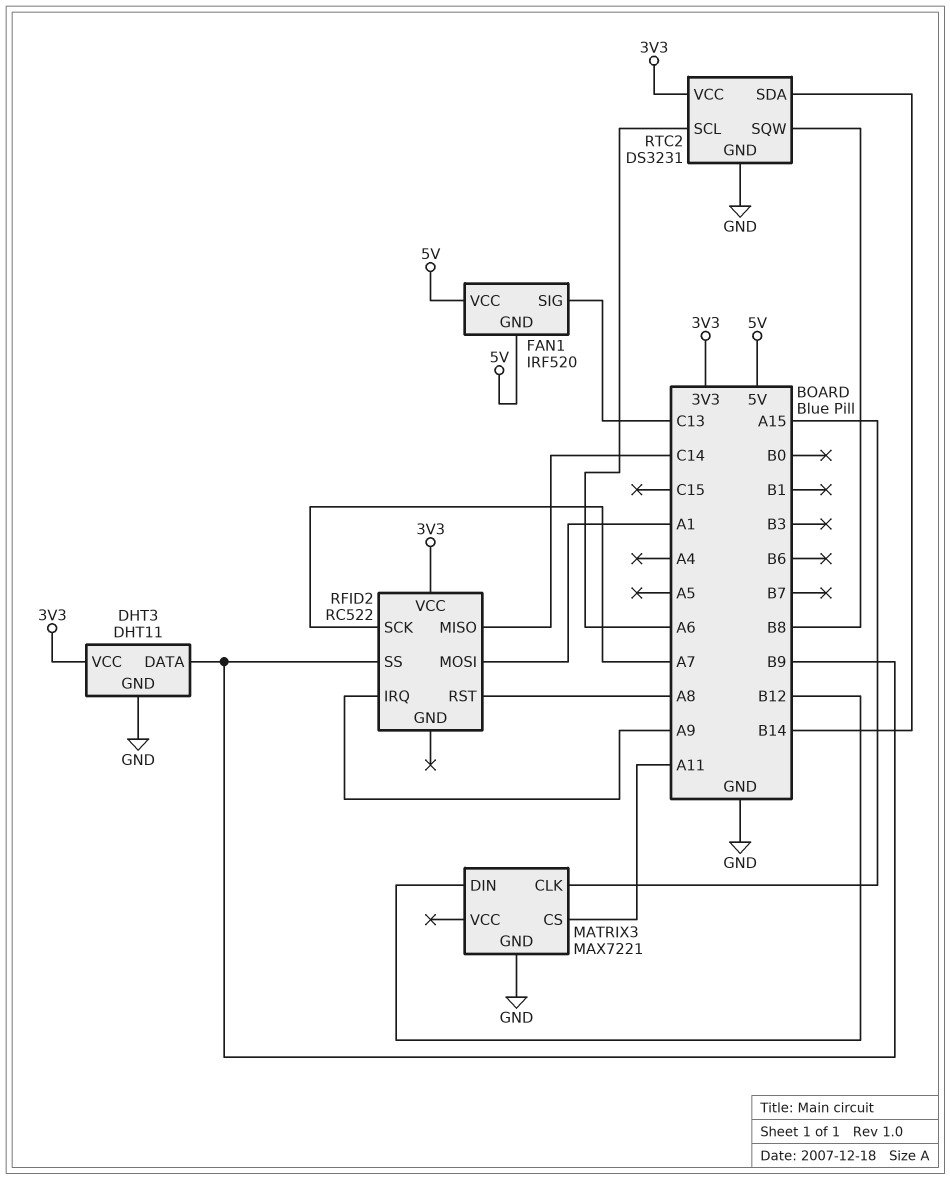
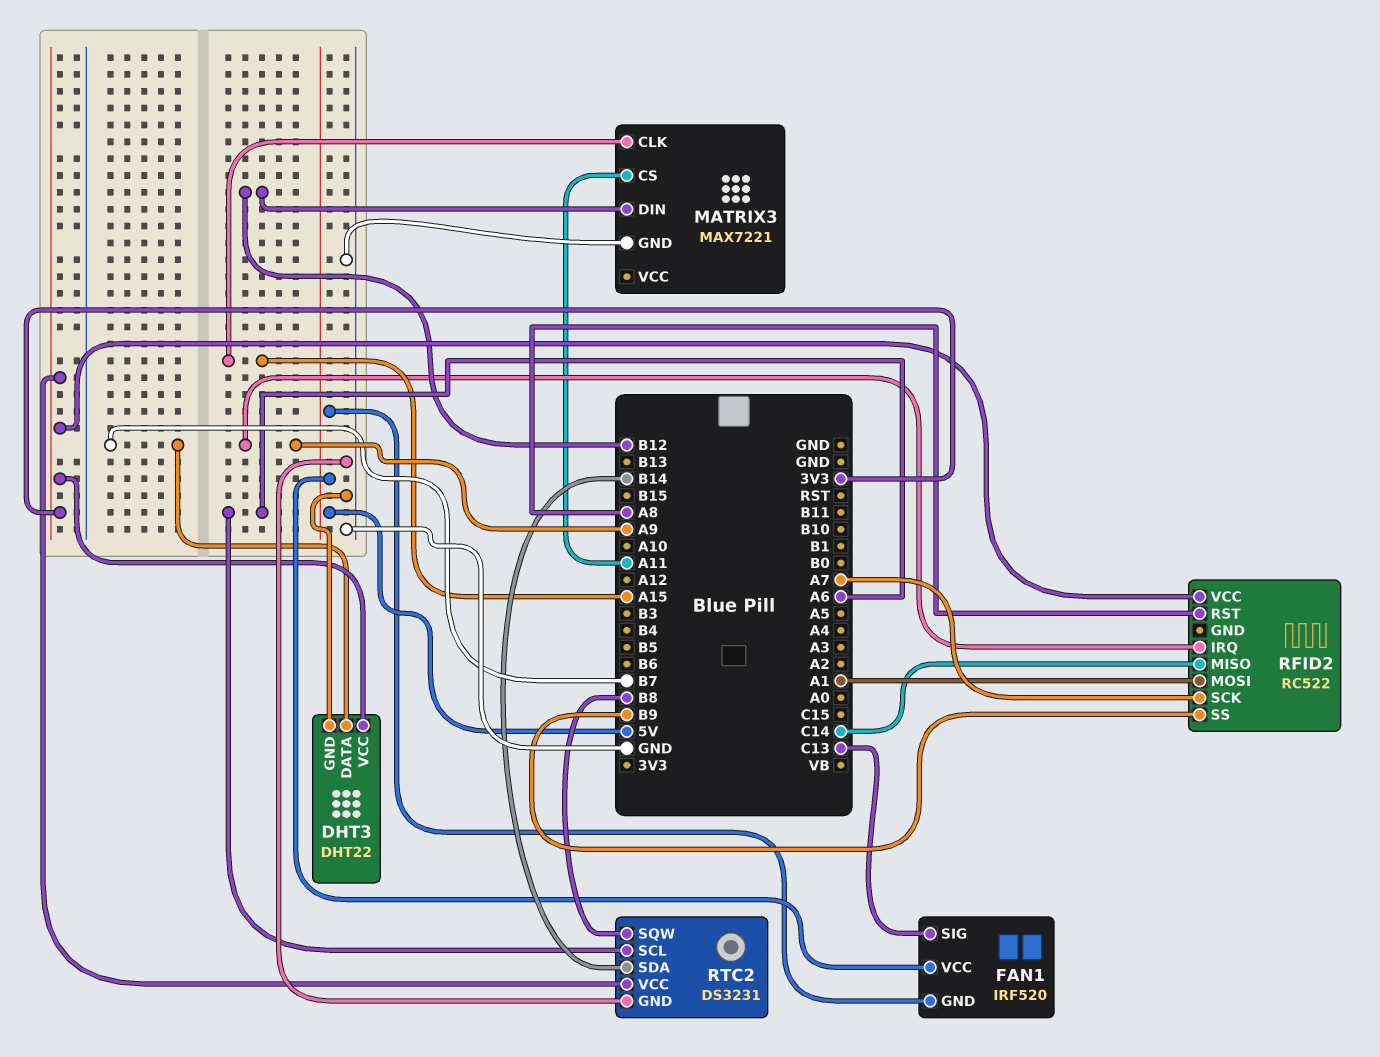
DHT3: DHT11 -> DHT22
DHT3 pin DATA: B9 -> B7

